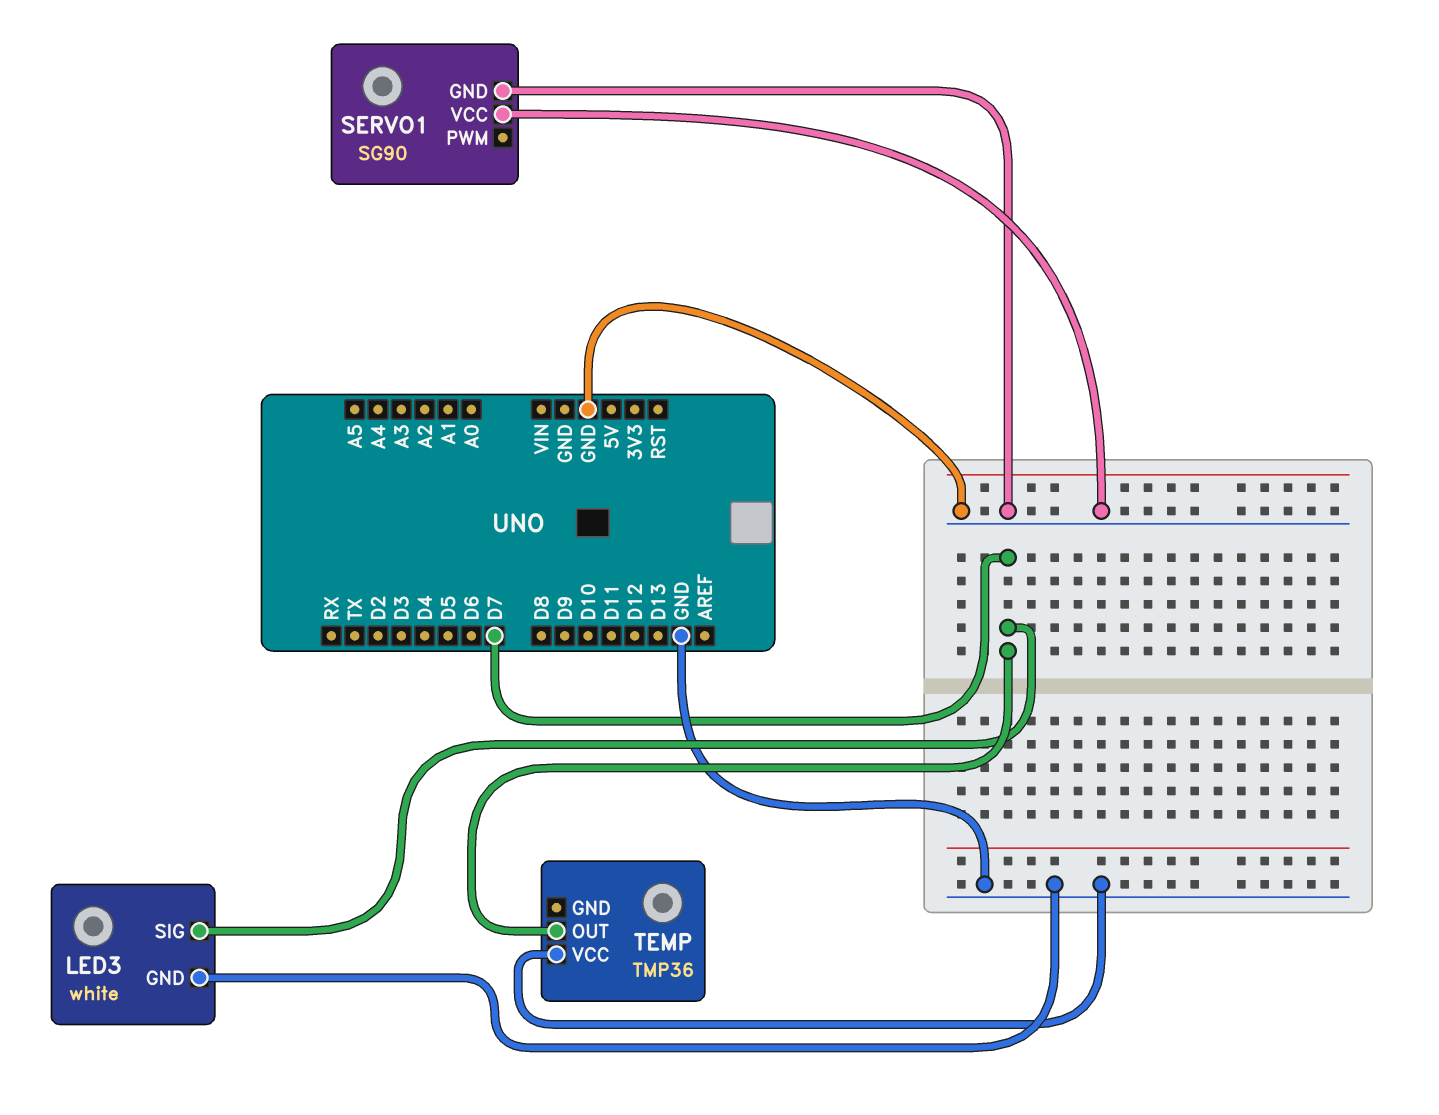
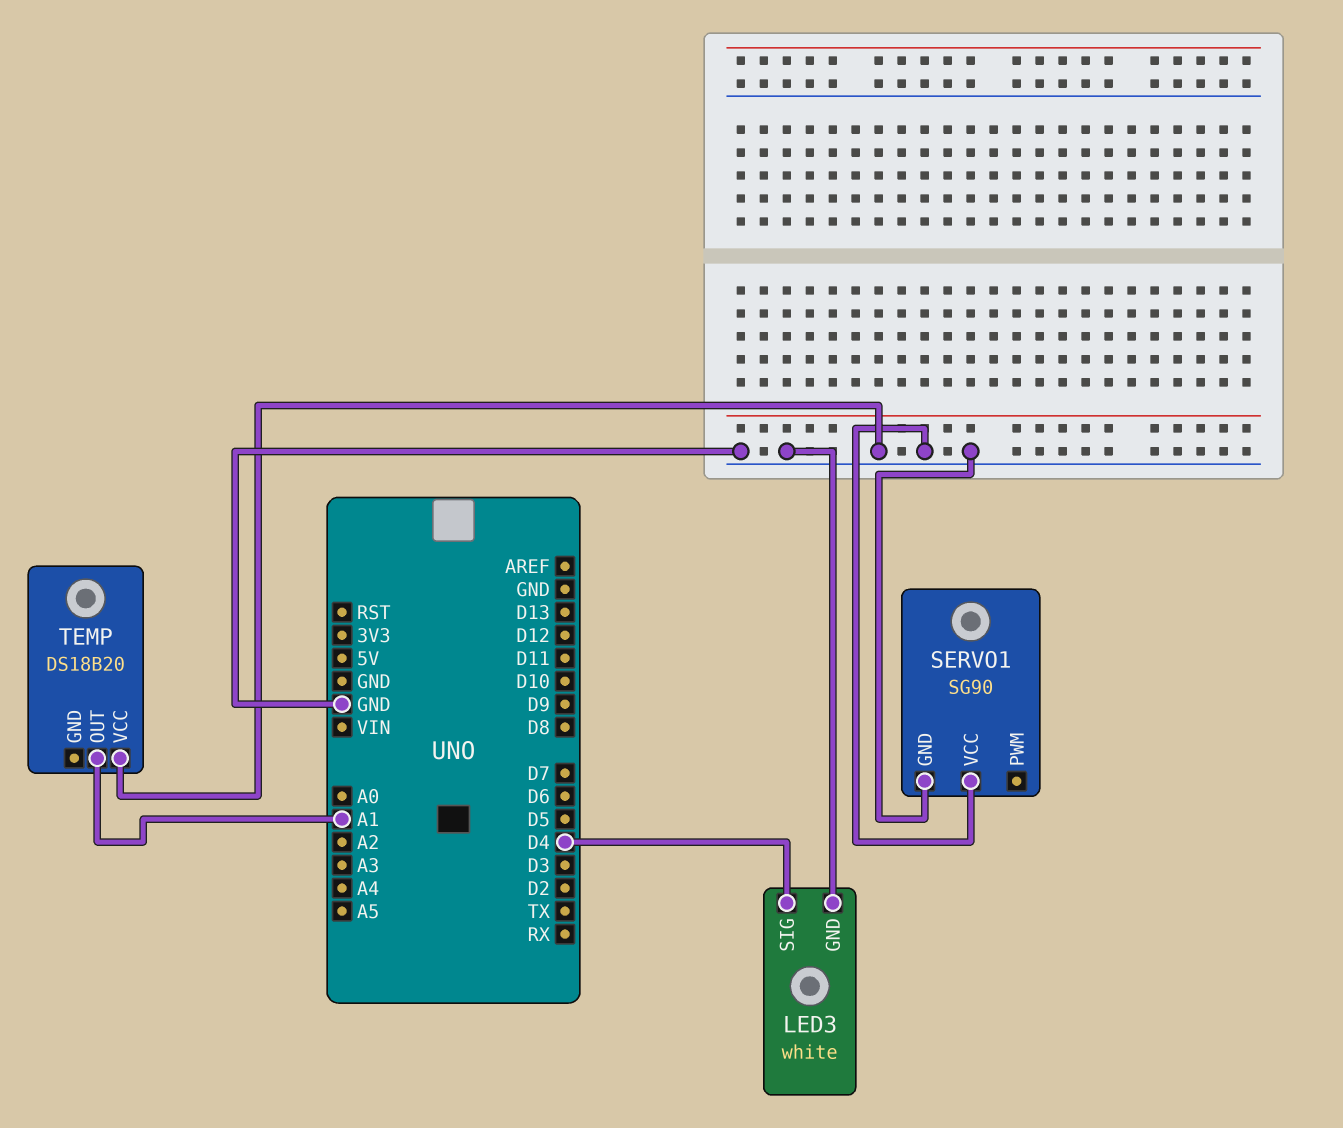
LED3 pin SIG: D7 -> D4
TEMP: TMP36 -> DS18B20
TEMP pin OUT: D7 -> A1

